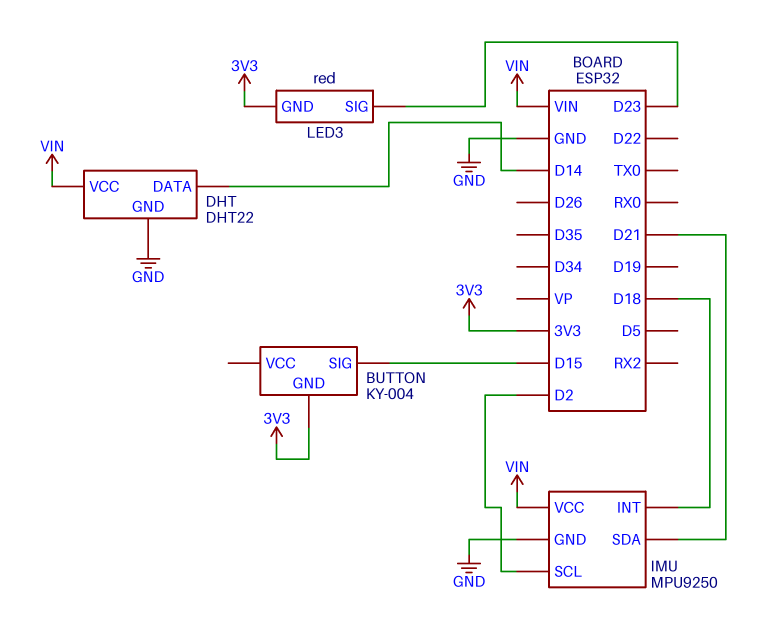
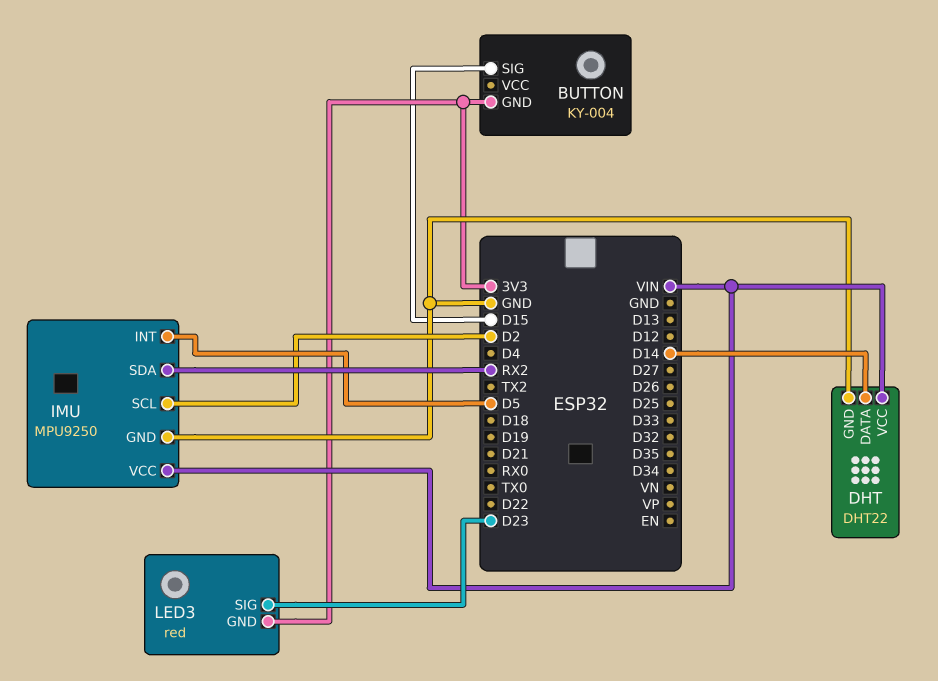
IMU pin INT: D18 -> D5
IMU pin SDA: D21 -> RX2

